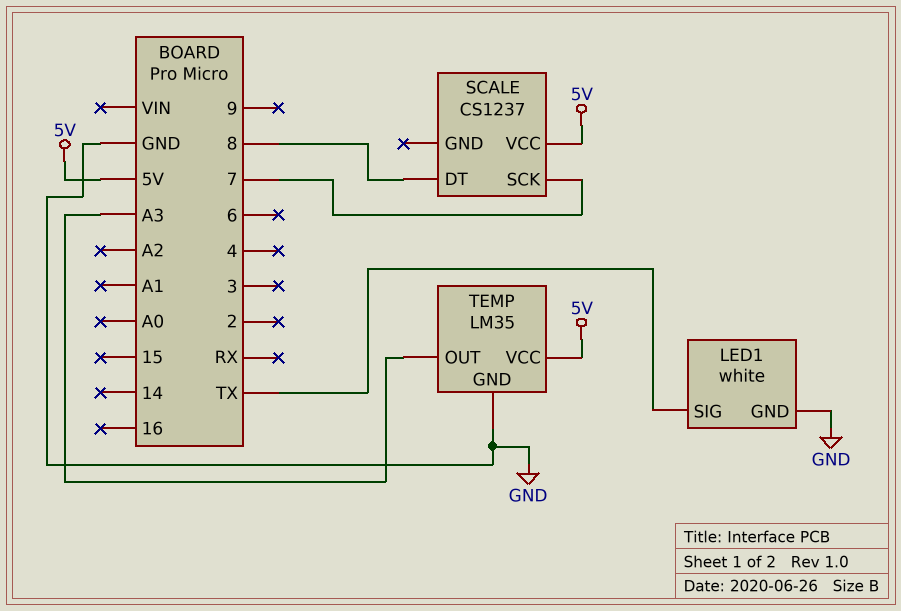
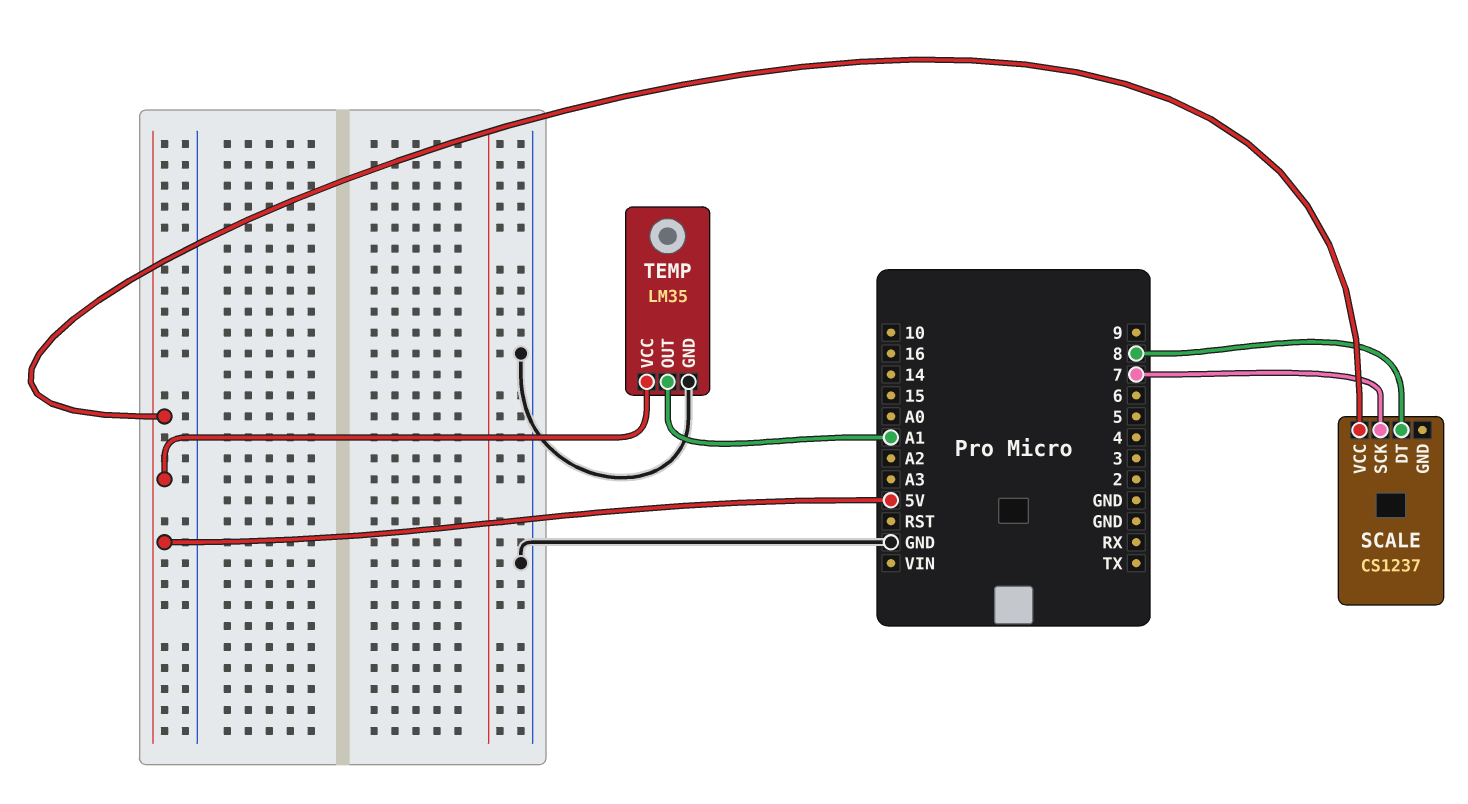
LED1: white -> none
LED1 pin GND: GND -> none
LED1 pin SIG: TX -> none
TEMP pin OUT: A3 -> A1

